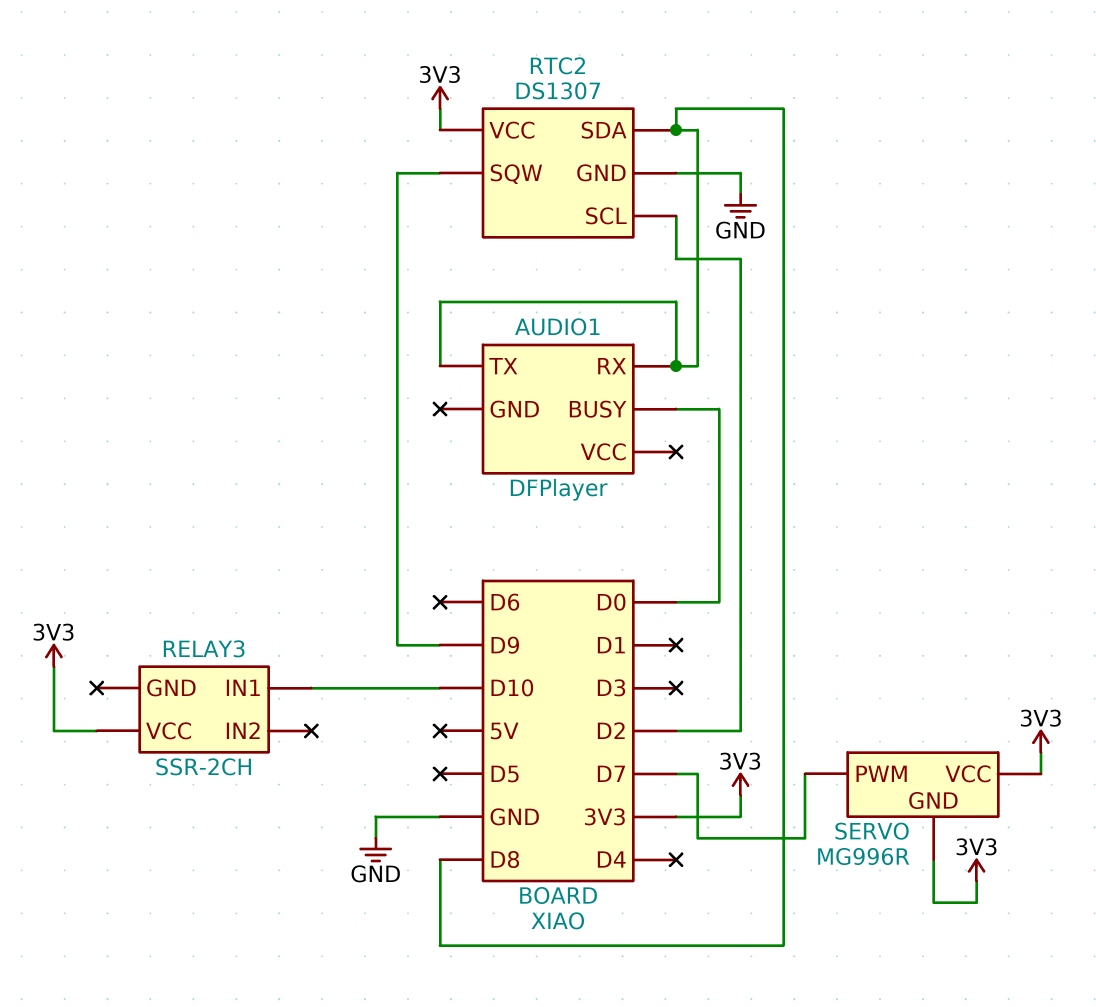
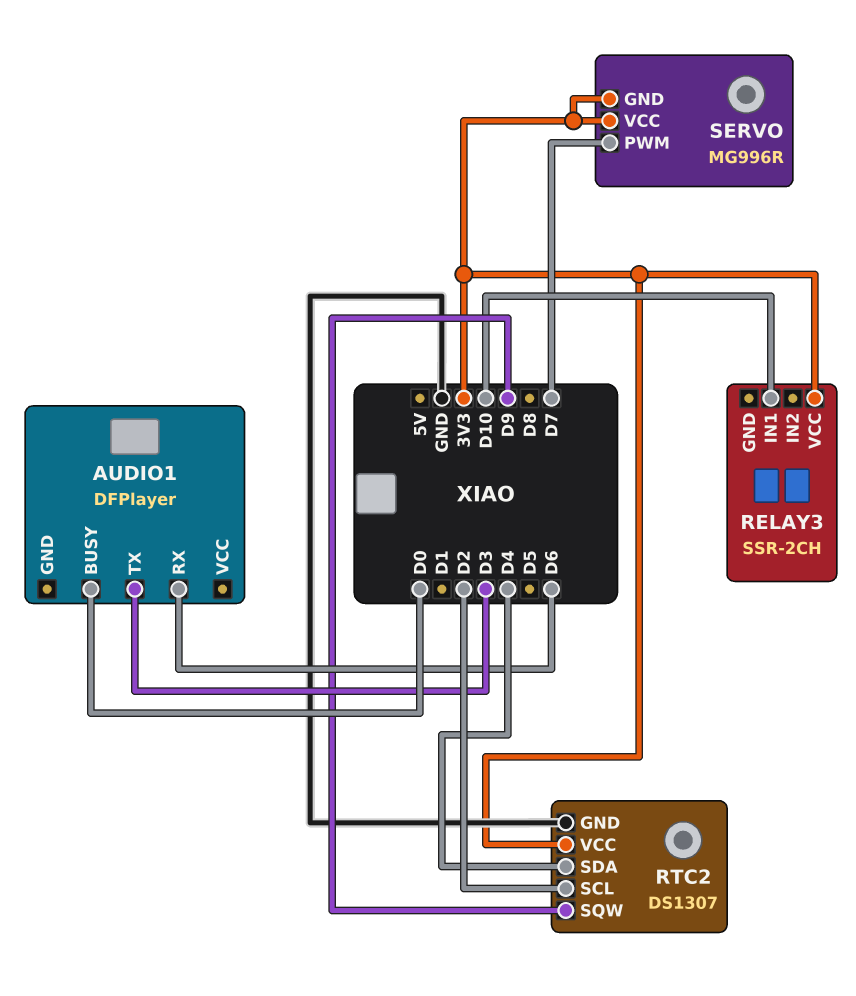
AUDIO1 pin RX: D8 -> D6
AUDIO1 pin TX: D8 -> D3
RTC2 pin SDA: D8 -> D4

